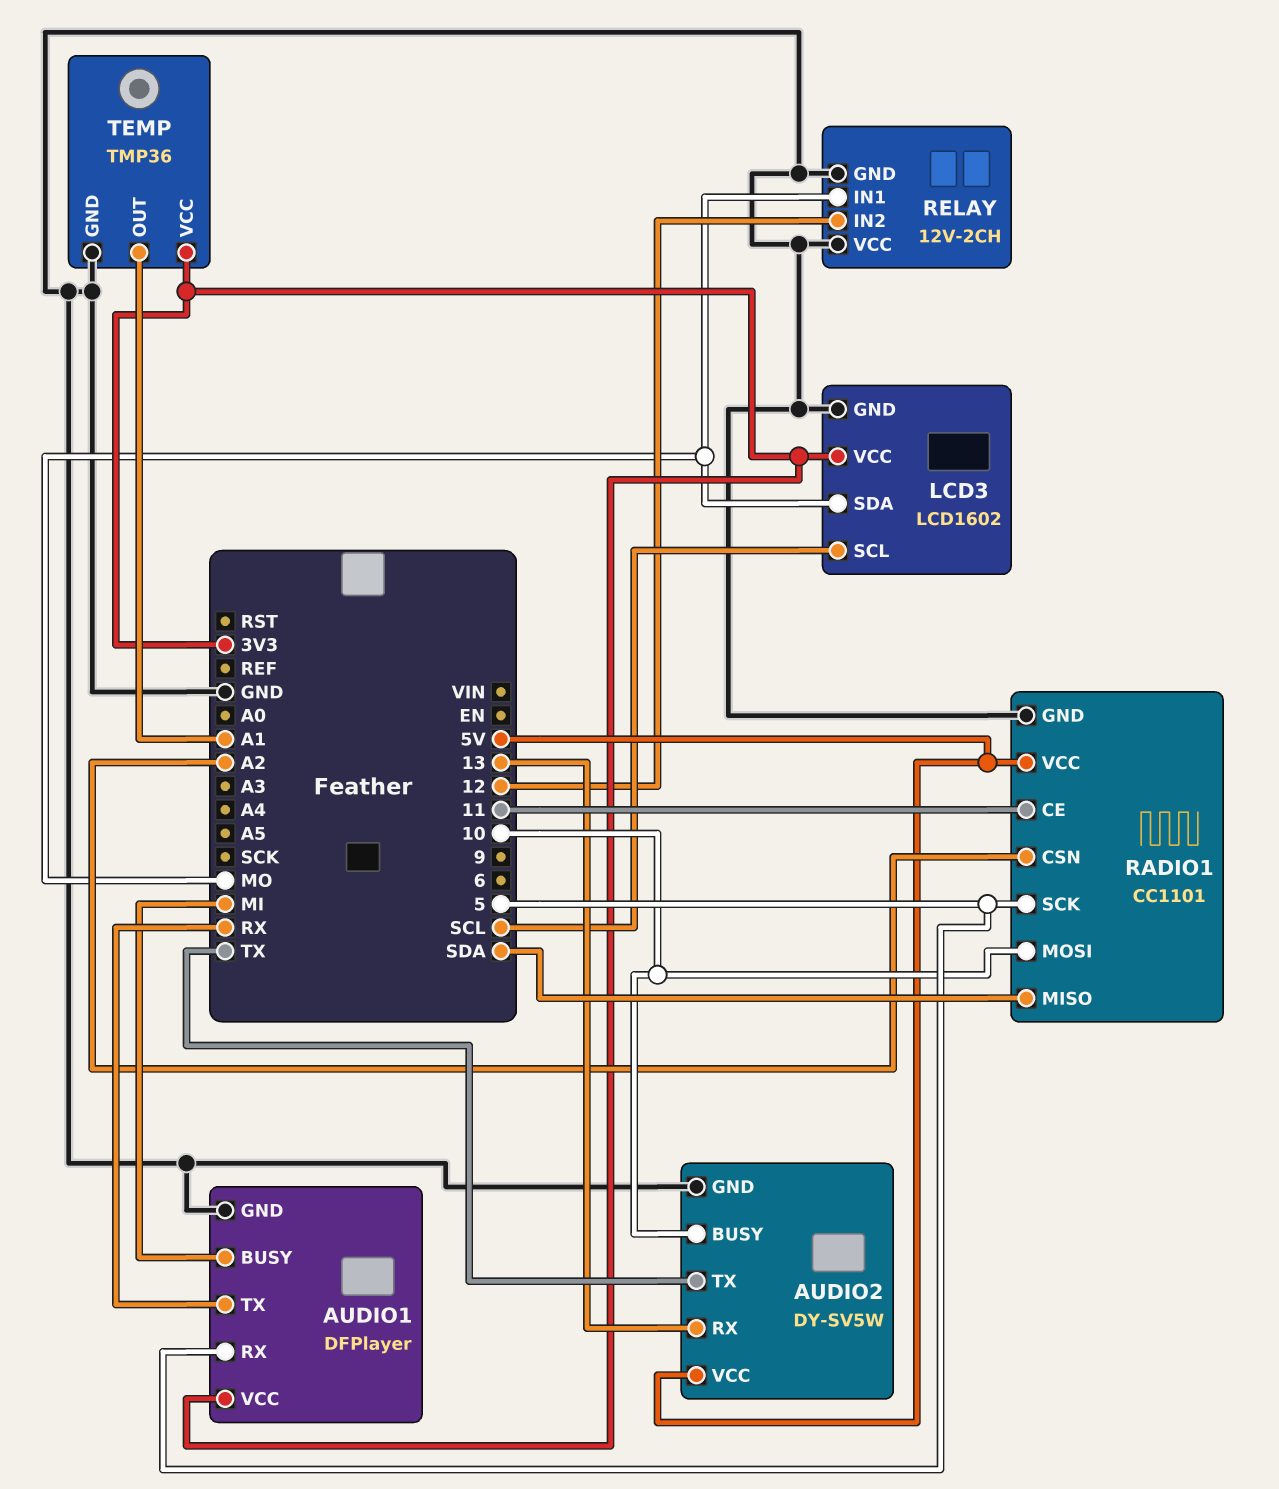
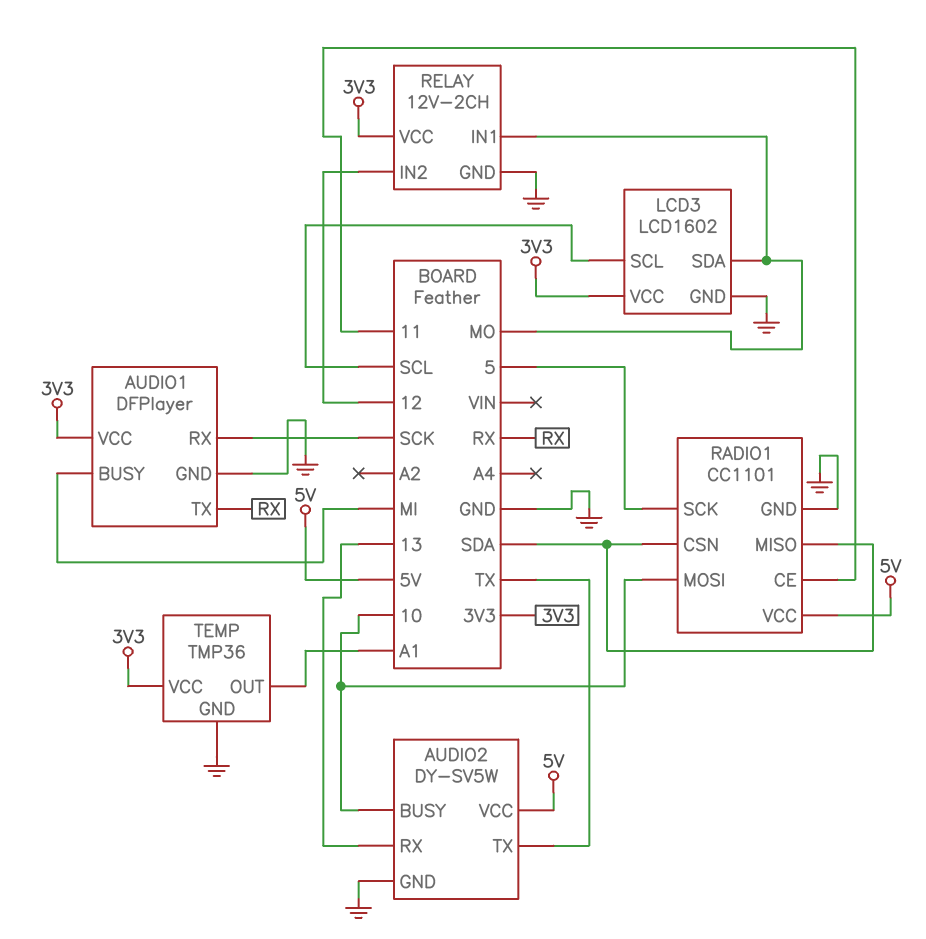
AUDIO1 pin RX: 5 -> SCK
RADIO1 pin CSN: A2 -> SDA
RELAY pin VCC: GND -> 3V3

